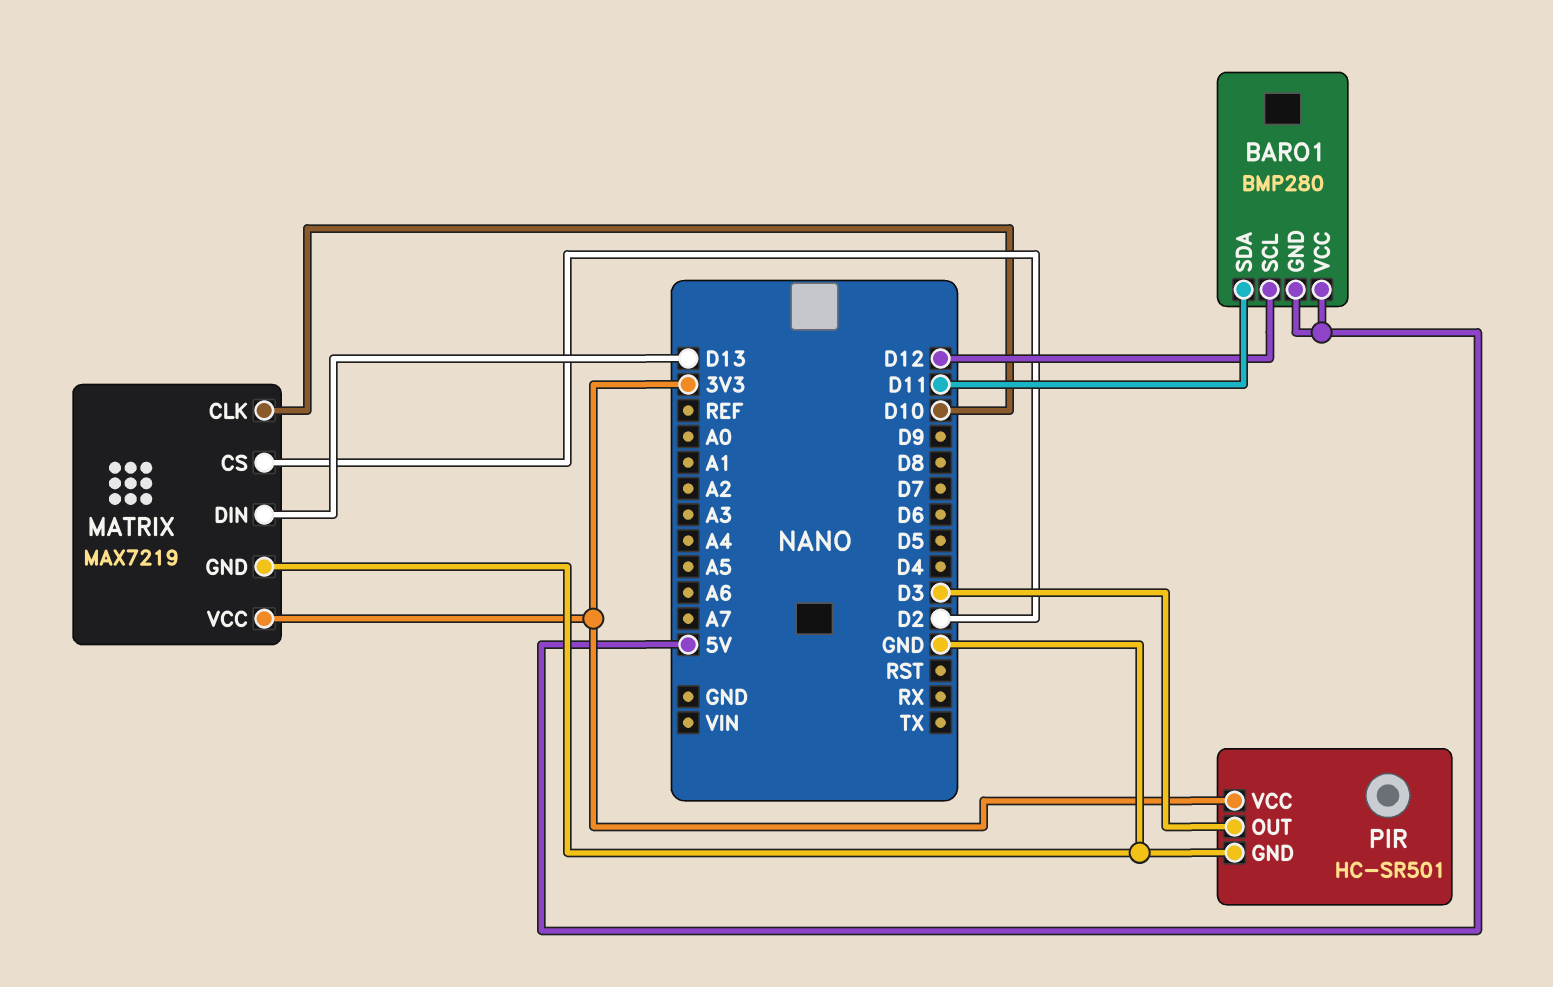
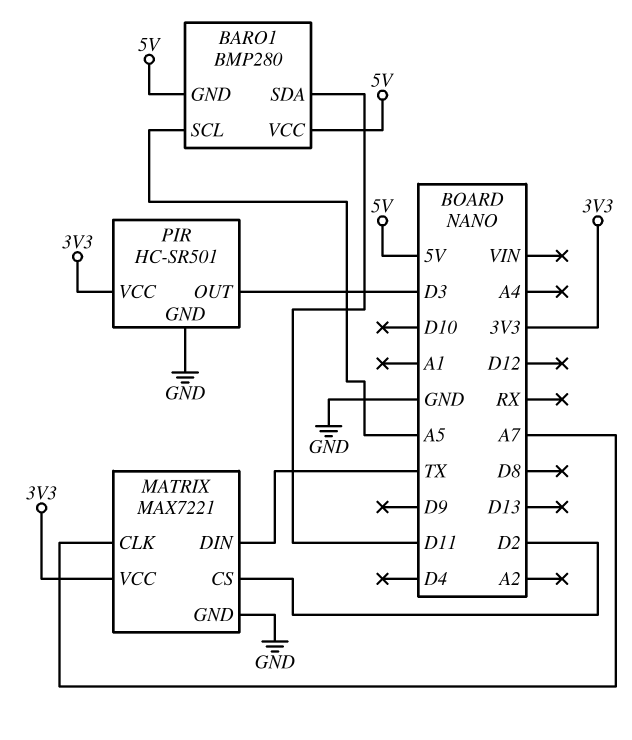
BARO1 pin SCL: D12 -> A5
MATRIX: MAX7219 -> MAX7221
MATRIX pin CLK: D10 -> A7
MATRIX pin DIN: D13 -> TX

